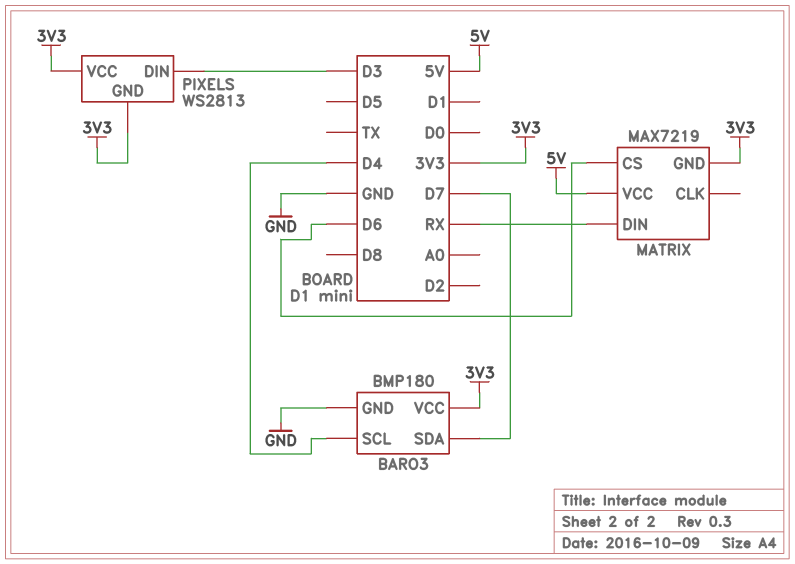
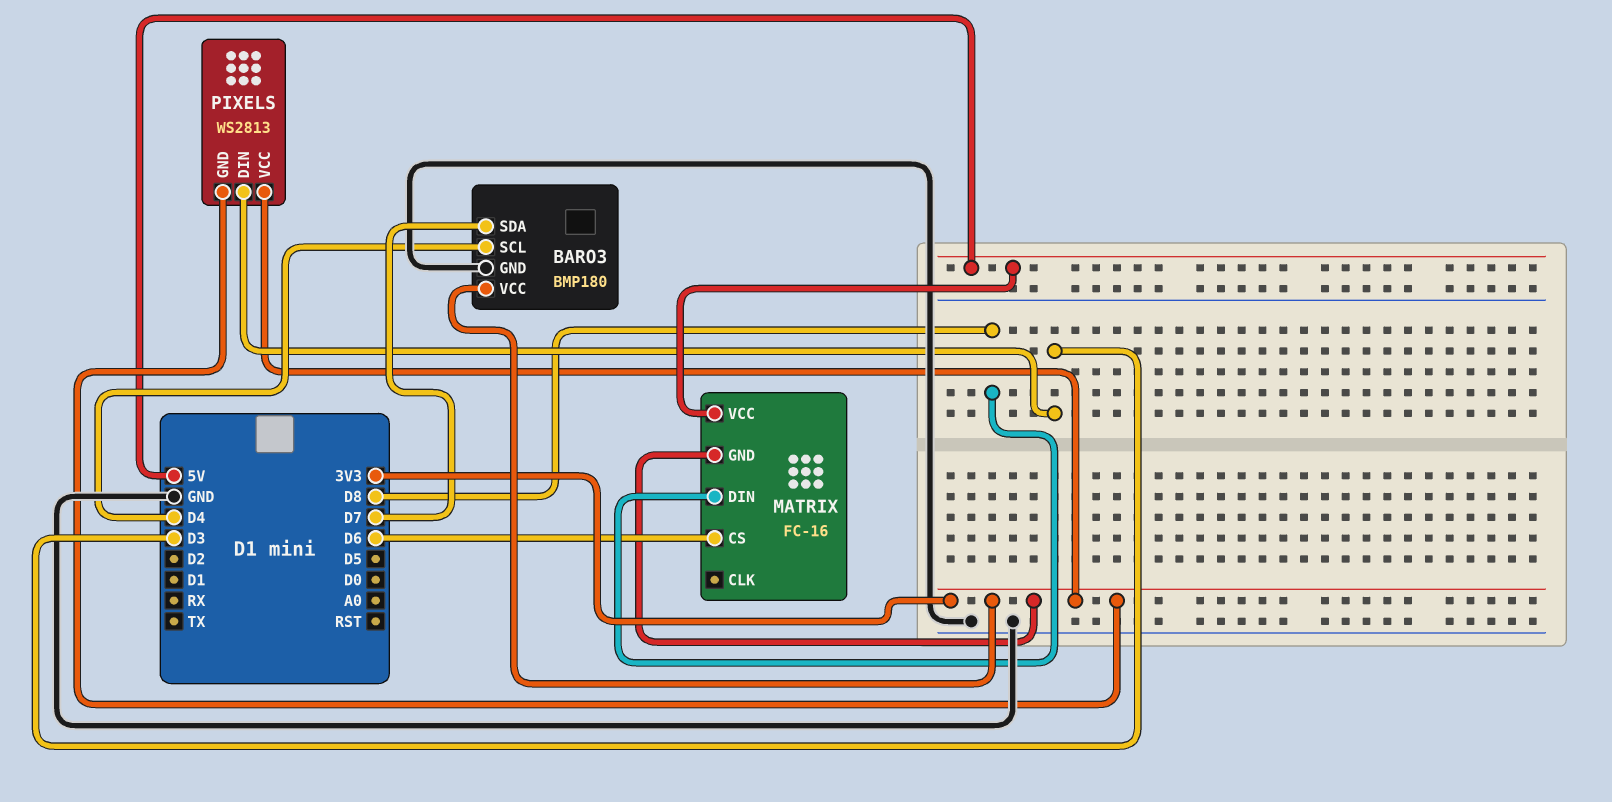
MATRIX: MAX7219 -> FC-16
MATRIX pin DIN: RX -> D8

